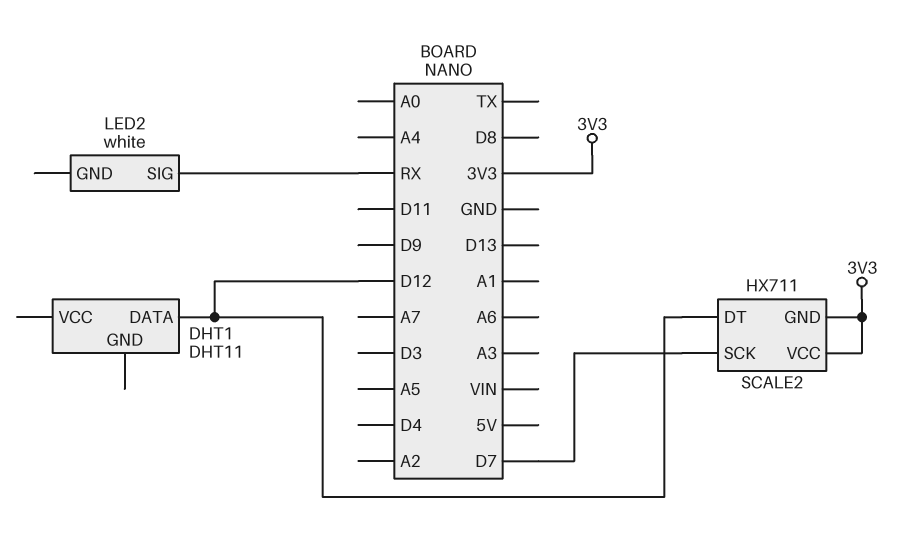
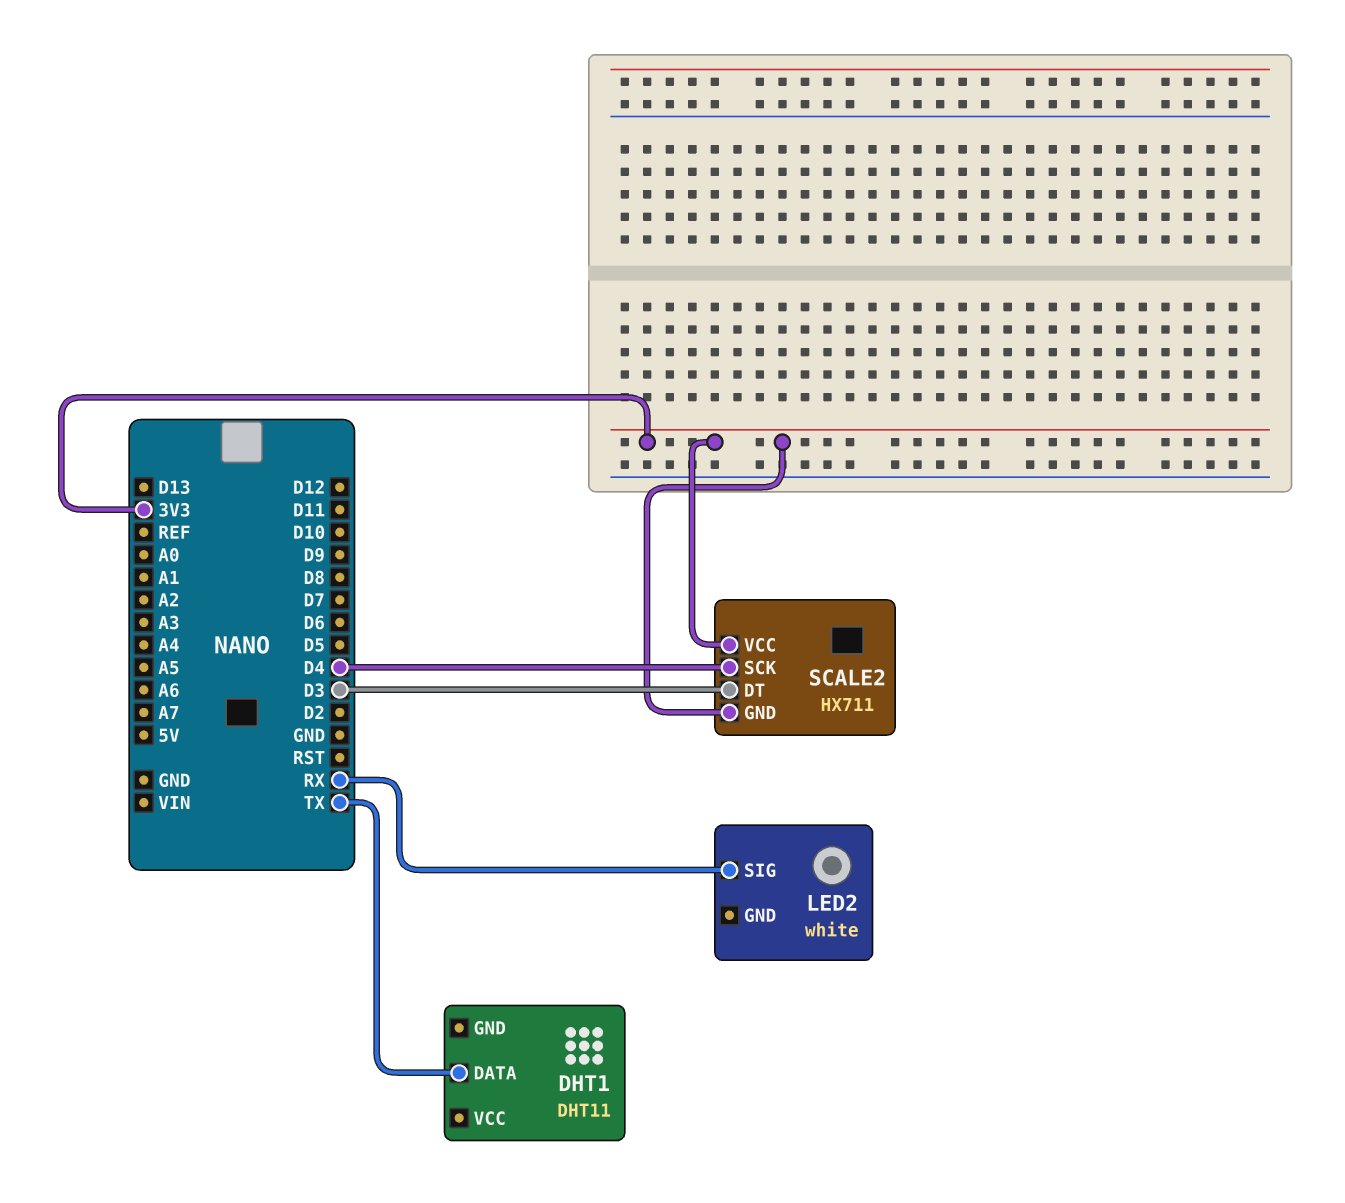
DHT1 pin DATA: D12 -> TX
SCALE2 pin DT: D12 -> D3
SCALE2 pin SCK: D7 -> D4

